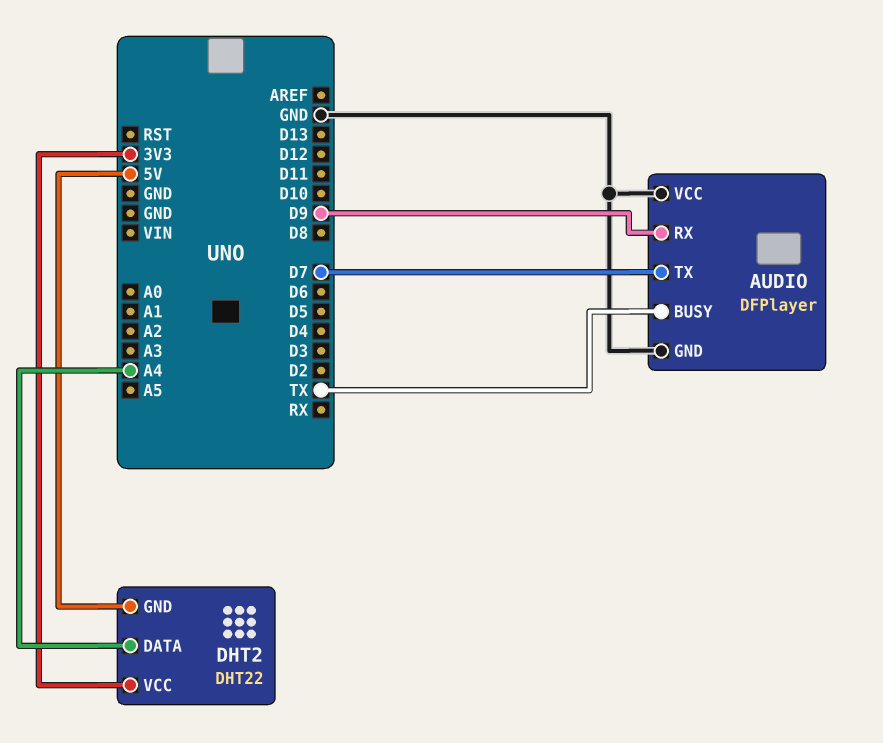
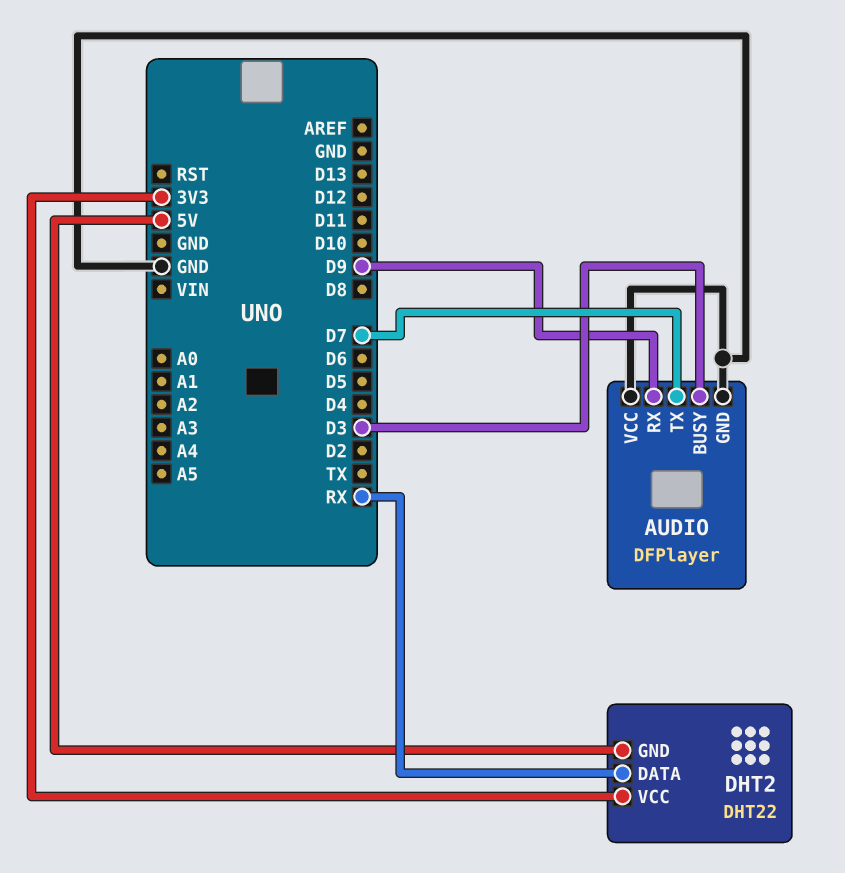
AUDIO pin BUSY: TX -> D3
DHT2 pin DATA: A4 -> RX

